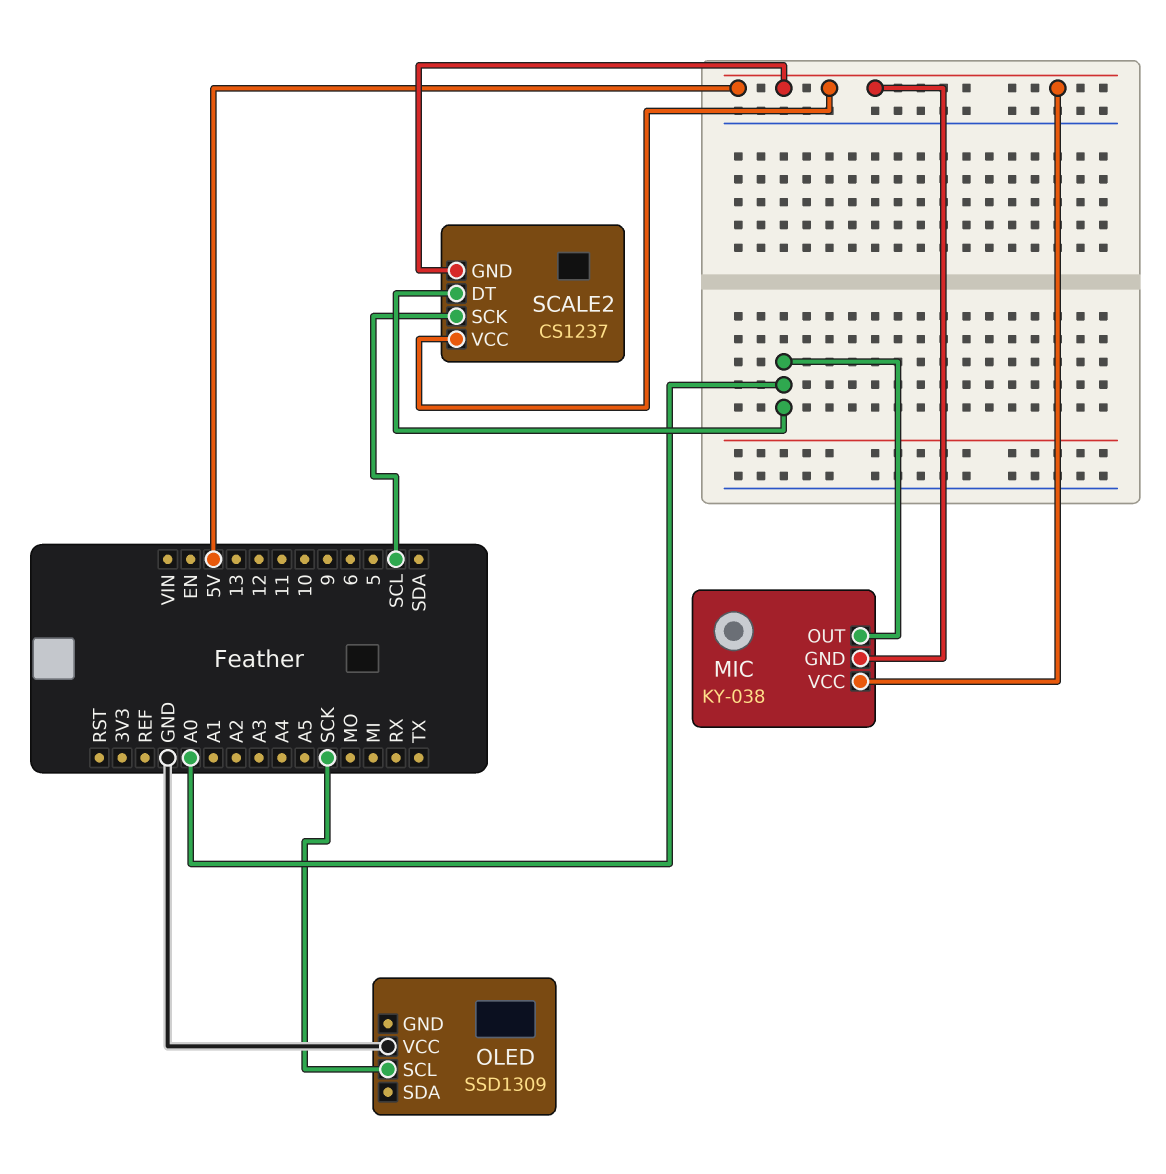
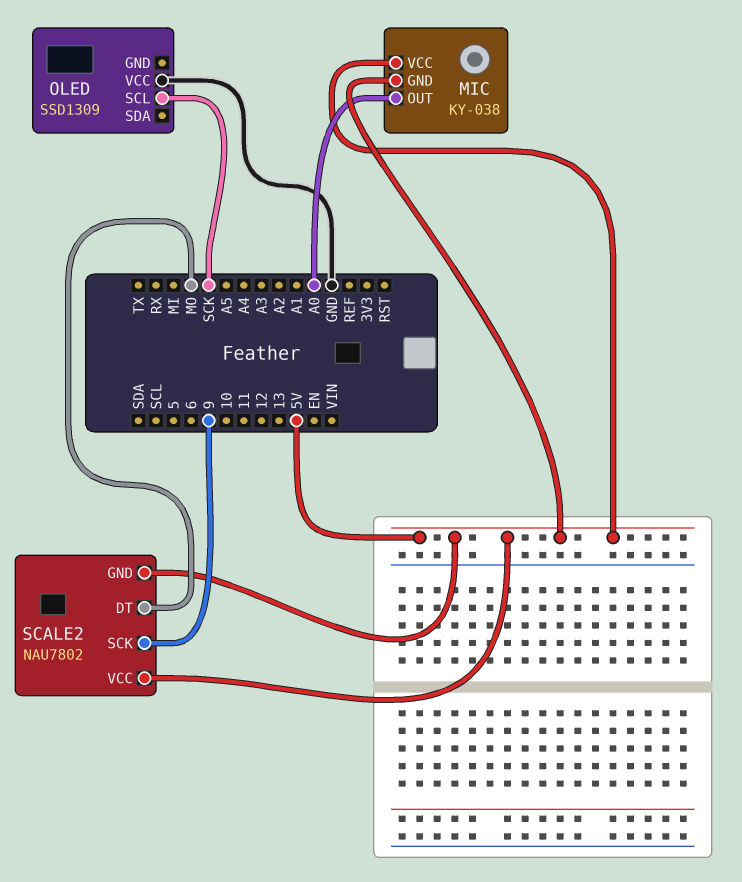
SCALE2: CS1237 -> NAU7802
SCALE2 pin DT: A0 -> MO
SCALE2 pin SCK: SCL -> 9

